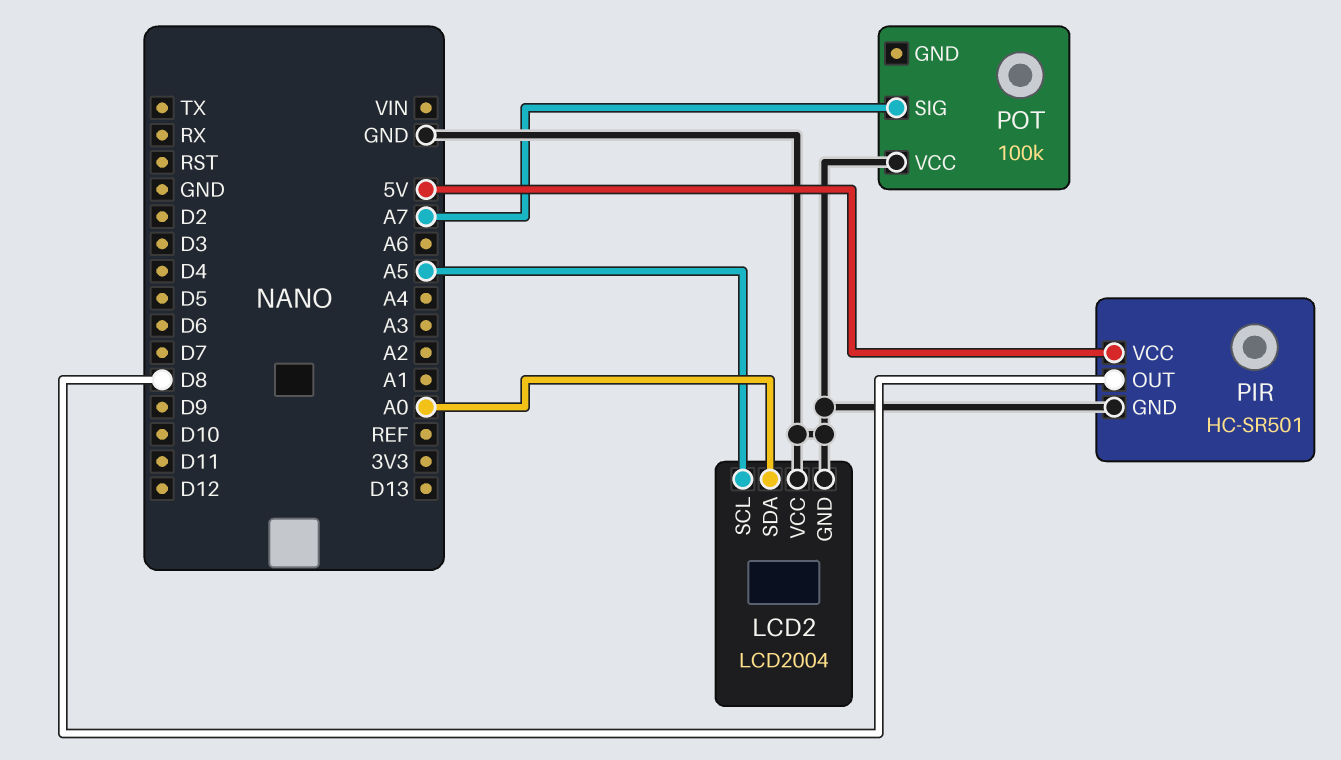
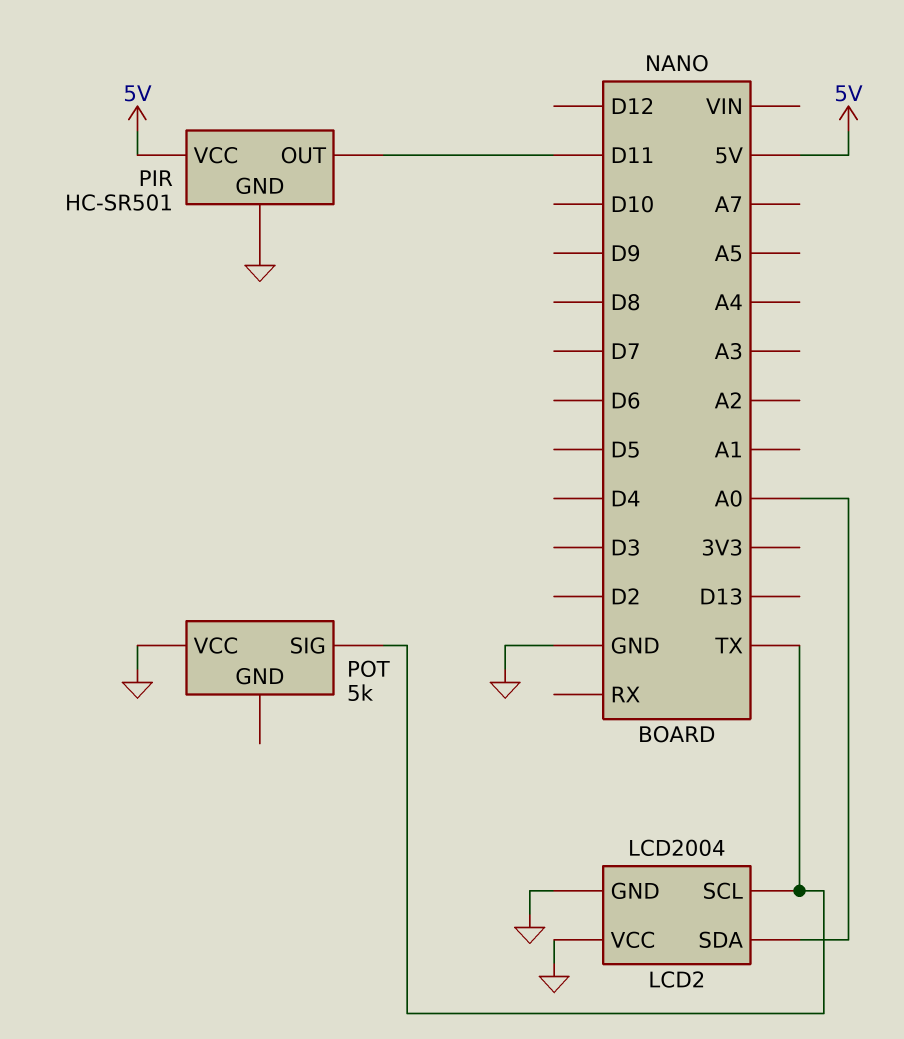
LCD2 pin SCL: A5 -> TX
PIR pin OUT: D8 -> D11
POT: 100k -> 5k
POT pin SIG: A7 -> TX

